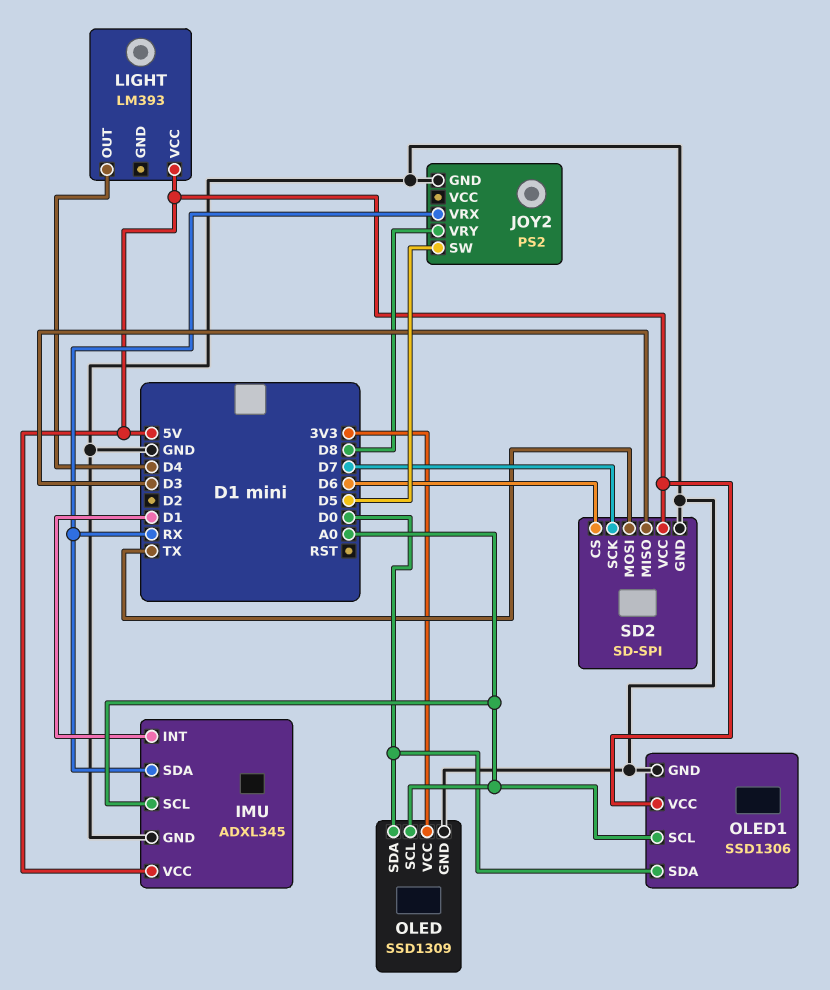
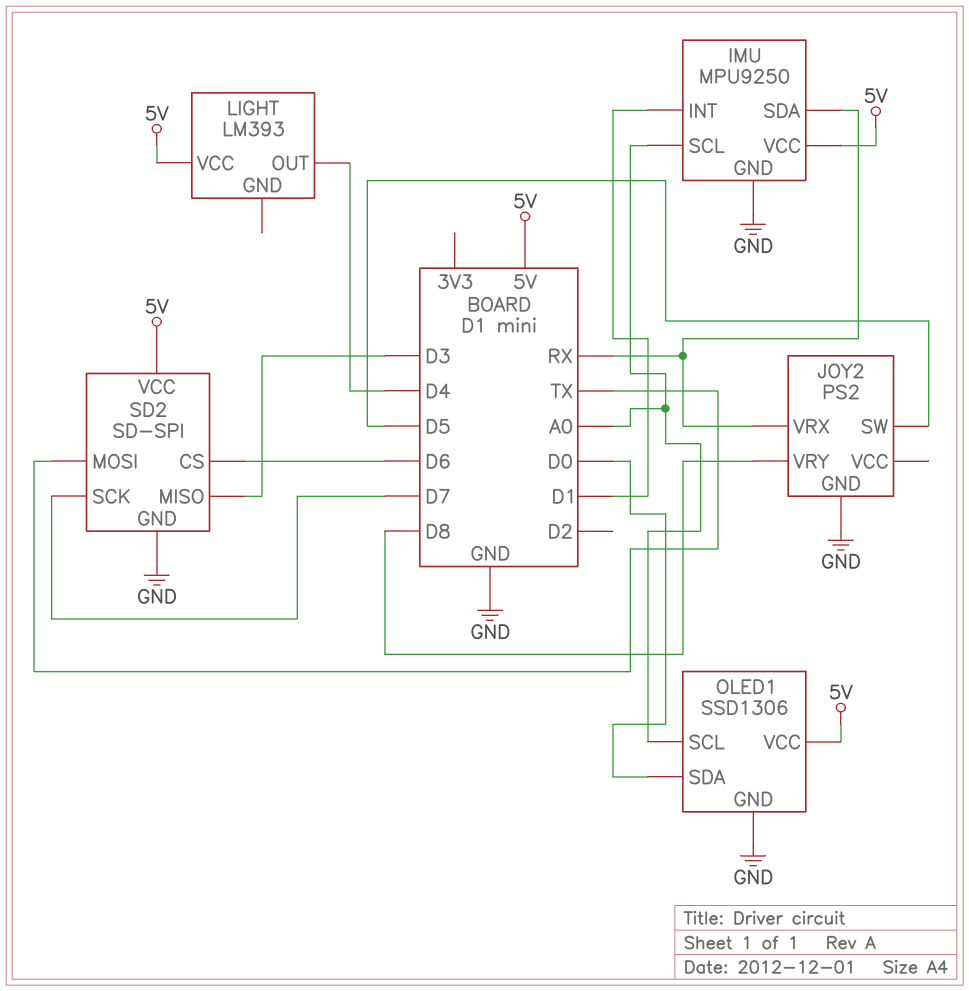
IMU: ADXL345 -> MPU9250
OLED: SSD1309 -> none
OLED pin GND: GND -> none
OLED pin SCL: A0 -> none
OLED pin SDA: D0 -> none
OLED pin VCC: 3V3 -> none

